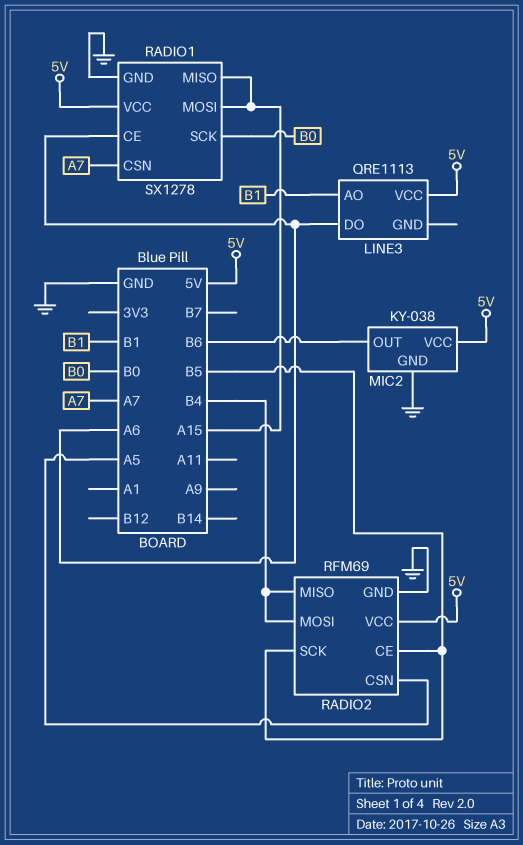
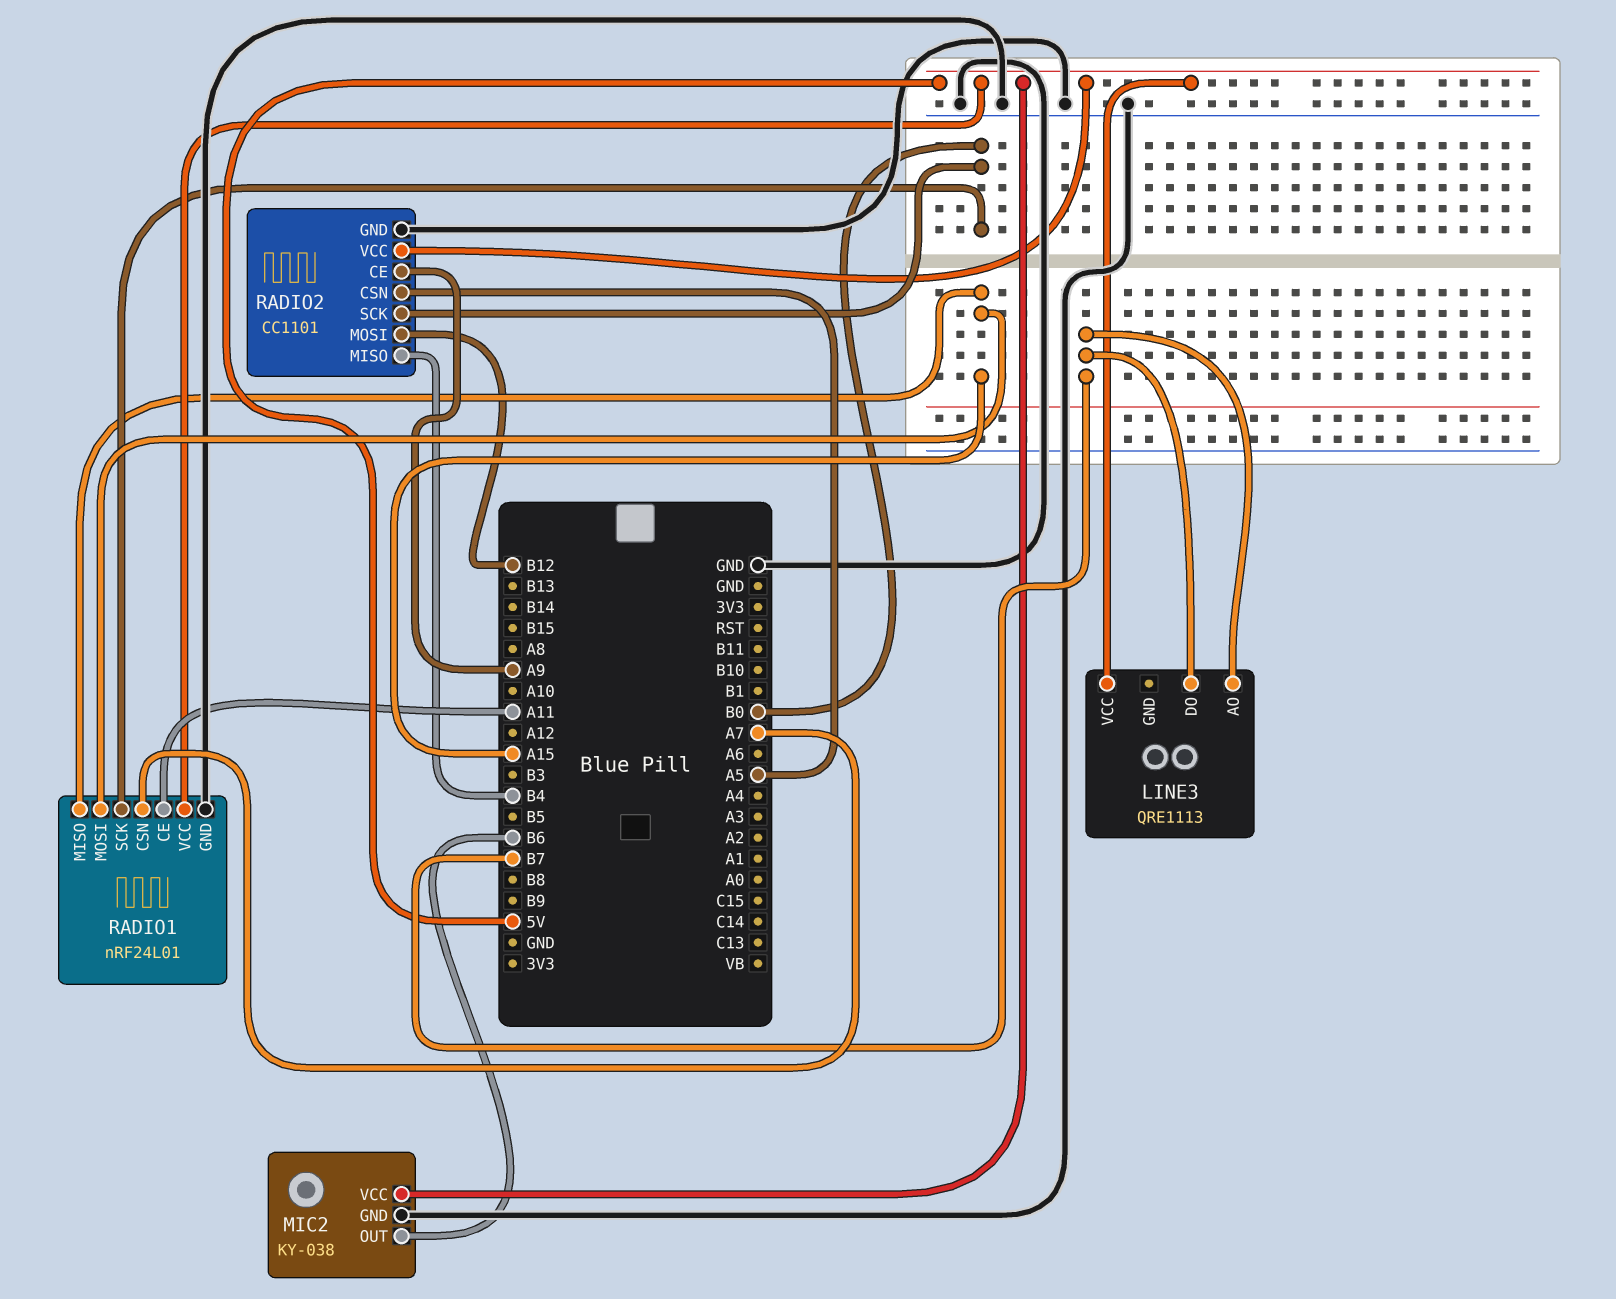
LINE3 pin AO: B1 -> B7
LINE3 pin DO: A6 -> B7
RADIO1: SX1278 -> nRF24L01
RADIO1 pin CE: A6 -> A11
RADIO2: RFM69 -> CC1101
RADIO2 pin CE: B5 -> A9
RADIO2 pin MOSI: B4 -> B12
RADIO2 pin SCK: B5 -> B0

